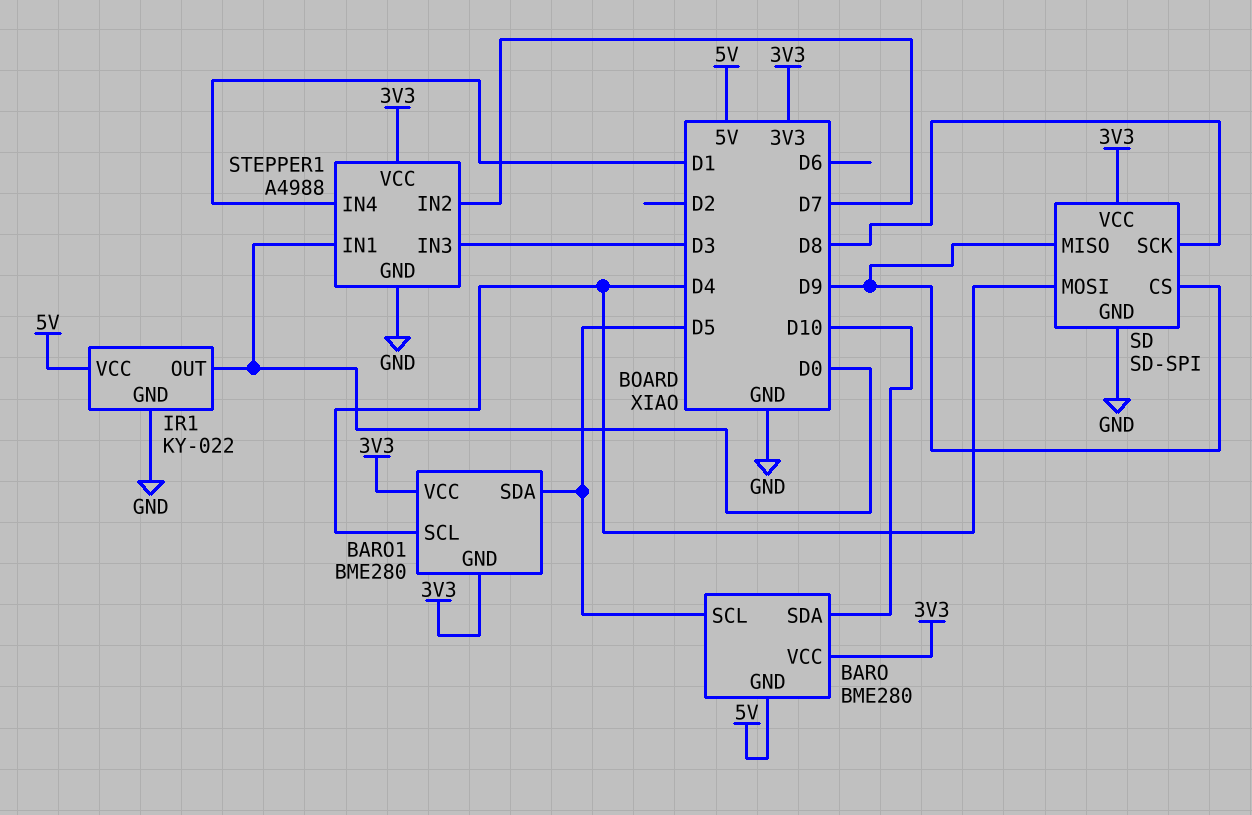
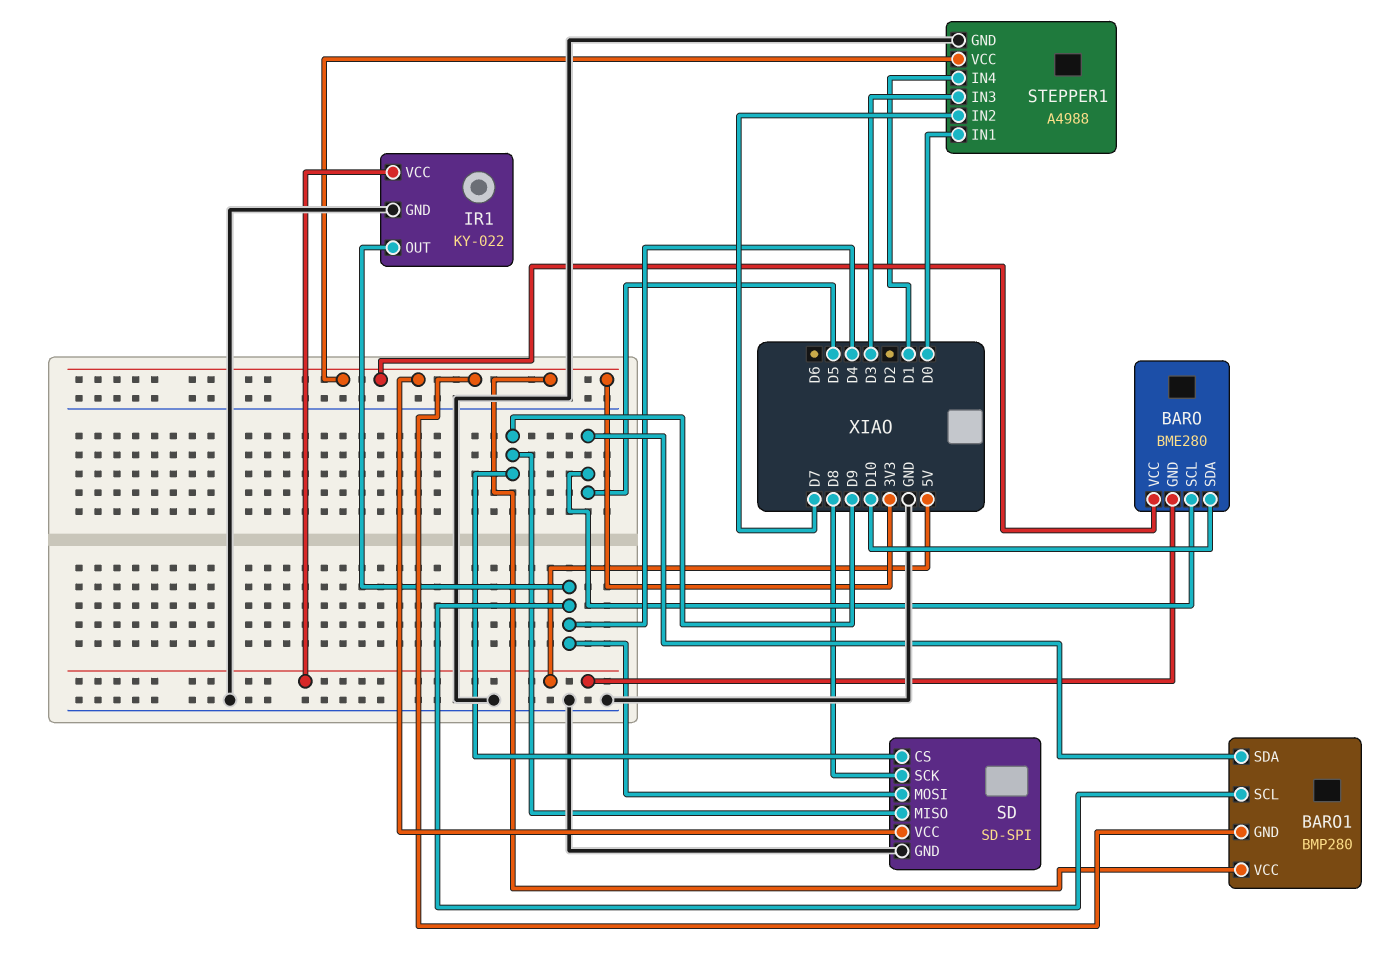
BARO1: BME280 -> BMP280
IR1 pin OUT: D0 -> D4

